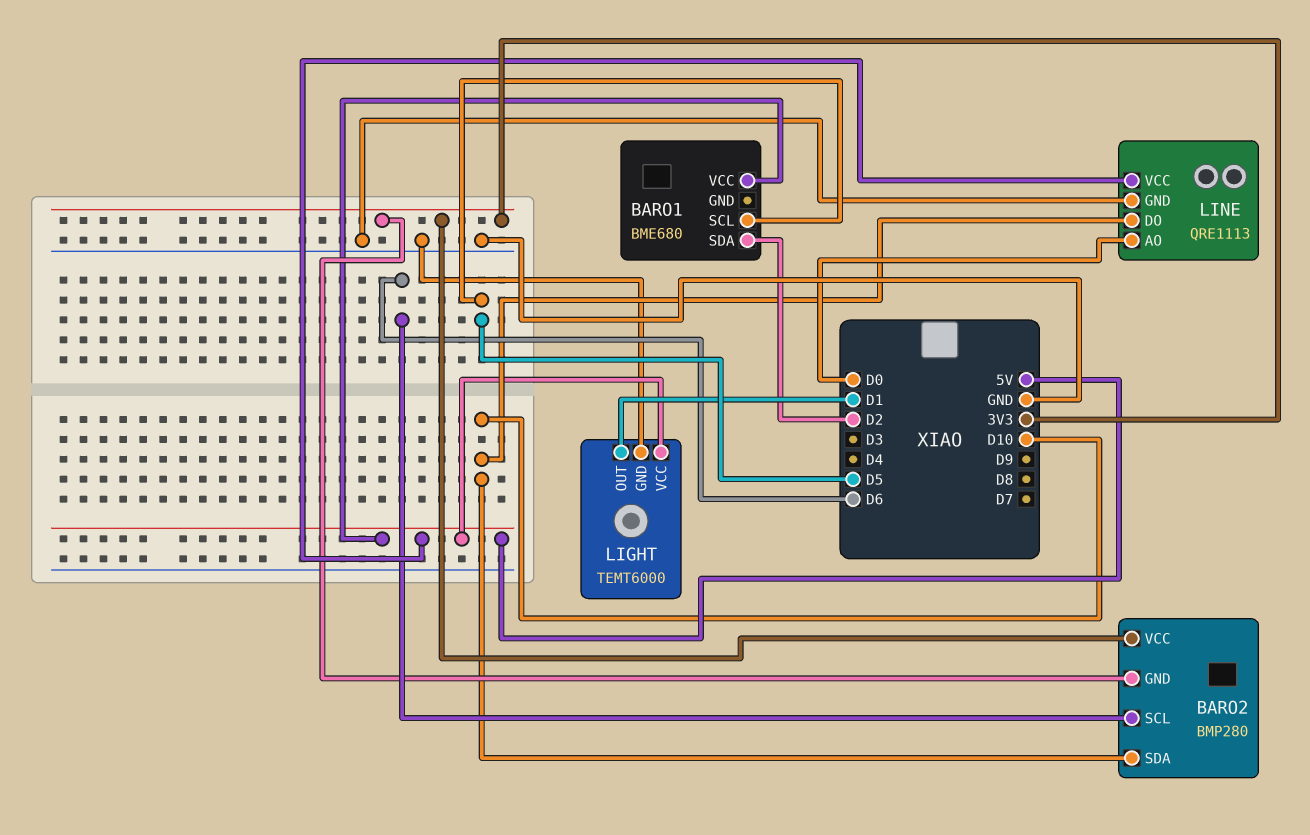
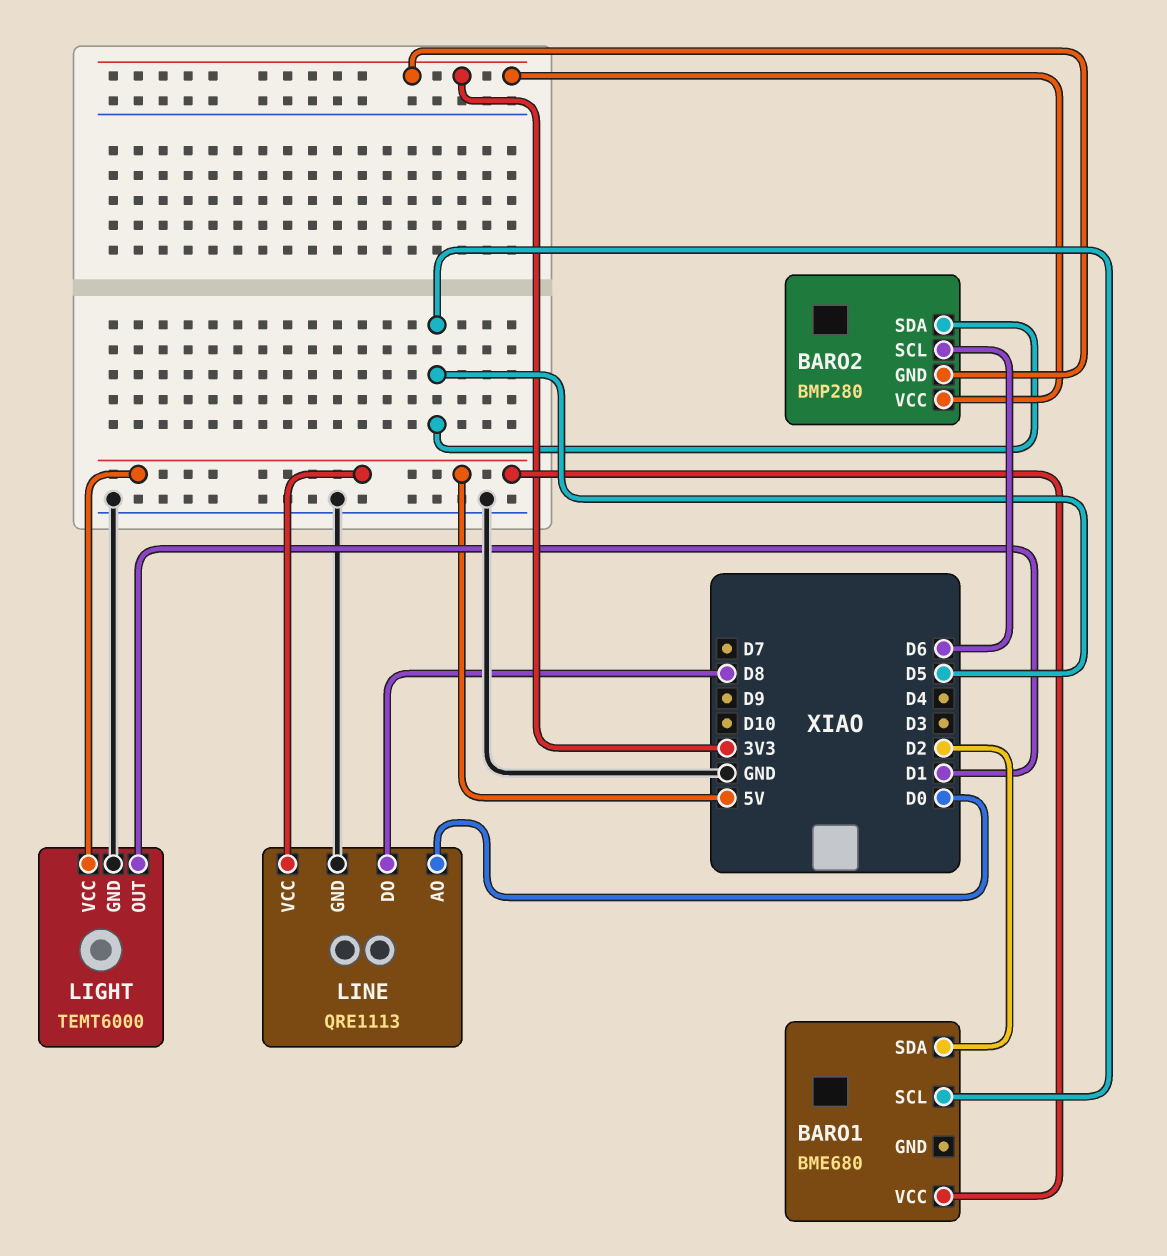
BARO2 pin SDA: D10 -> D5
LINE pin DO: D10 -> D8

